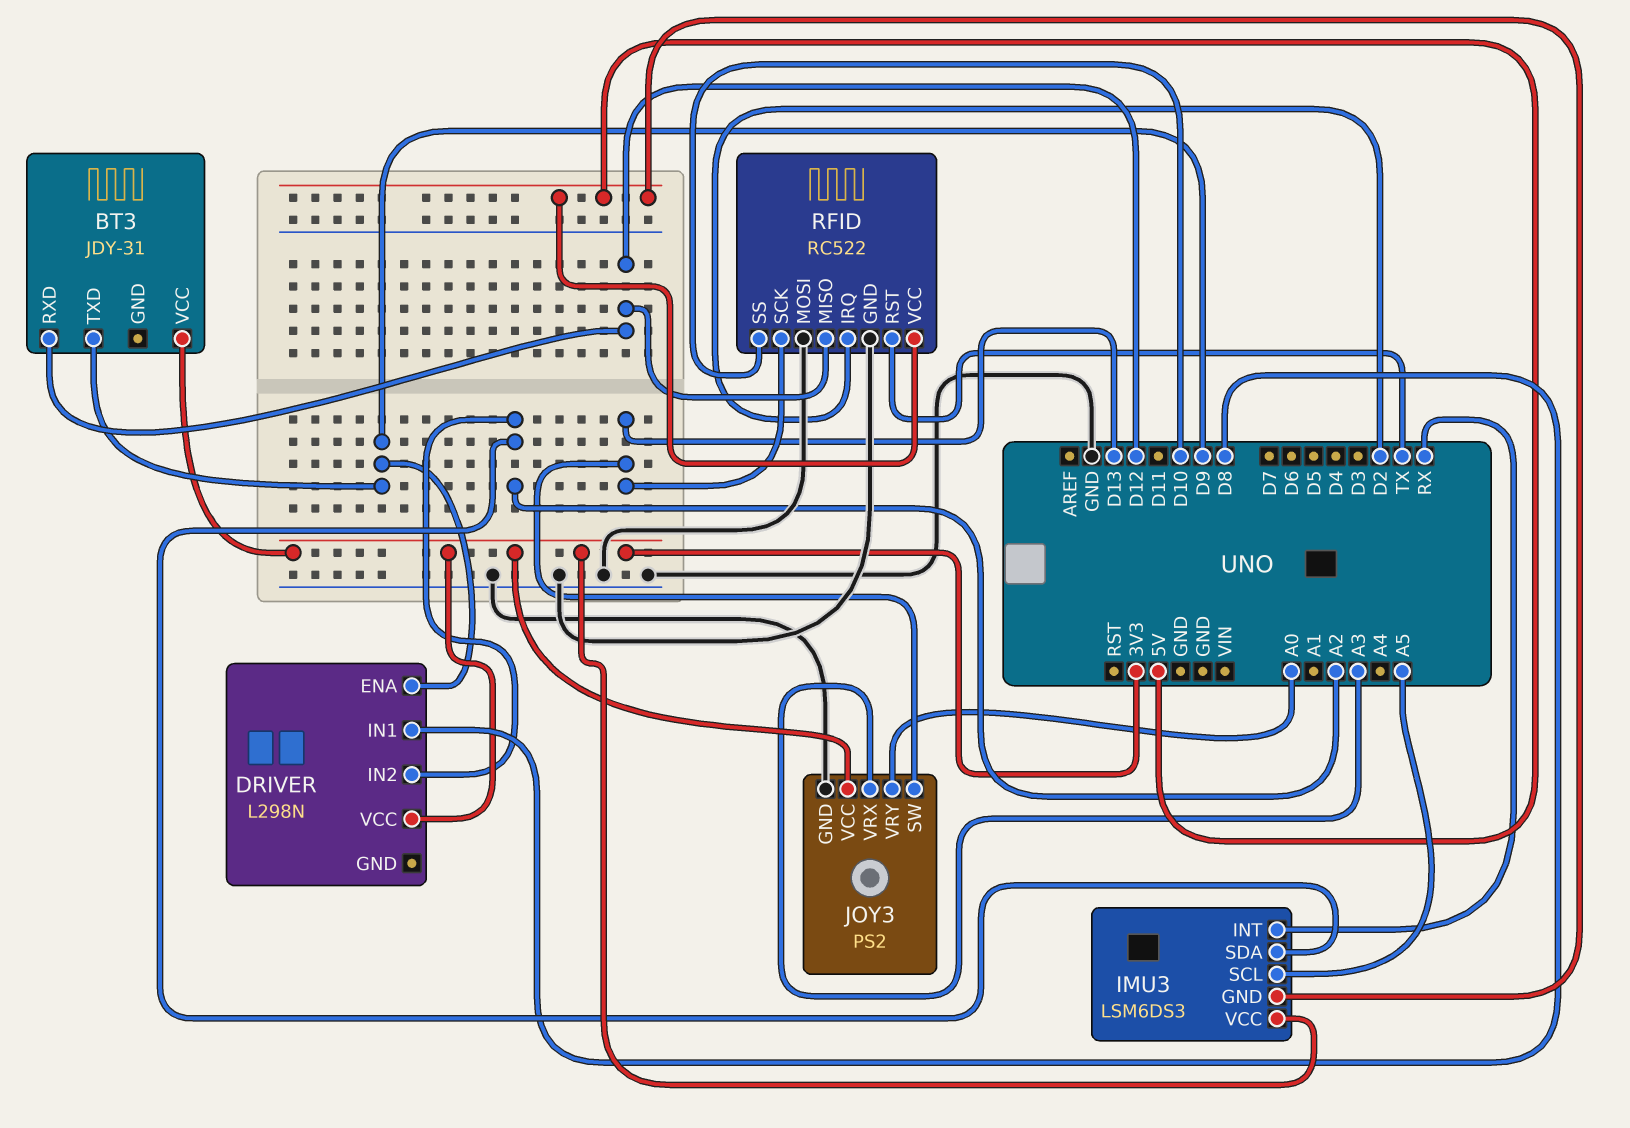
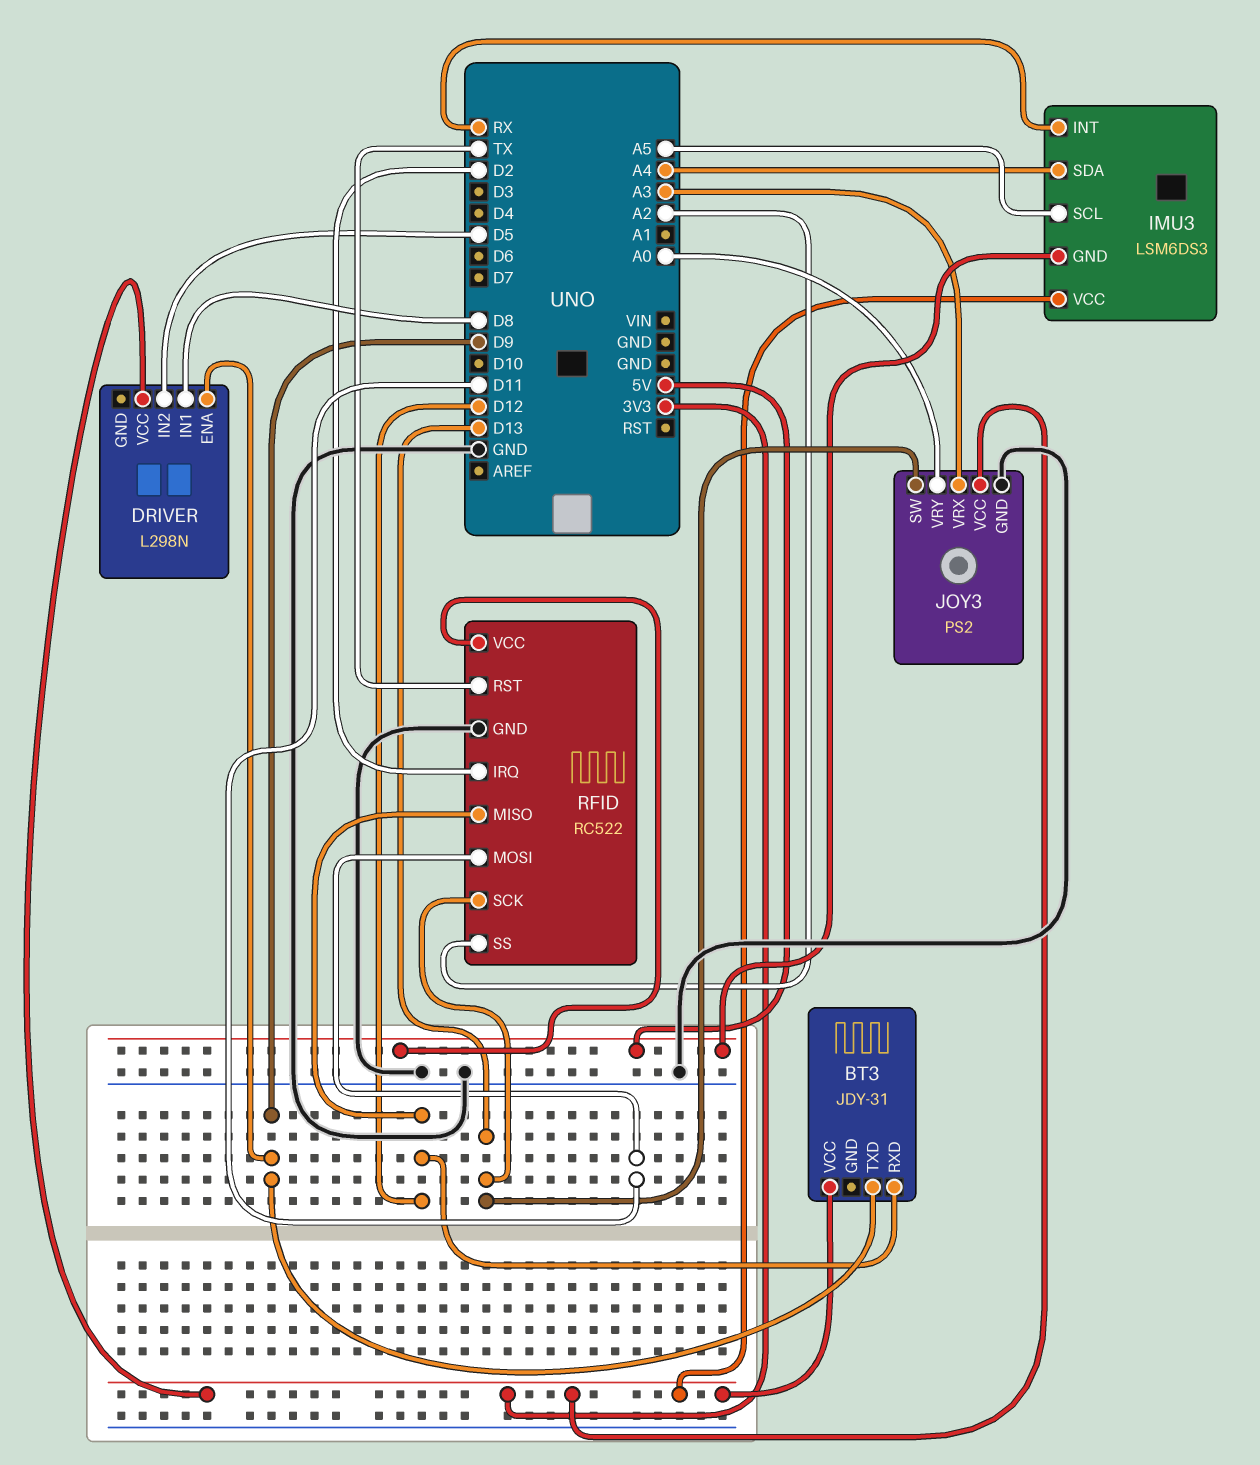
DRIVER pin IN2: A2 -> D5
IMU3 pin SDA: A2 -> A4
RFID pin MOSI: GND -> D11
RFID pin SS: D10 -> A2

